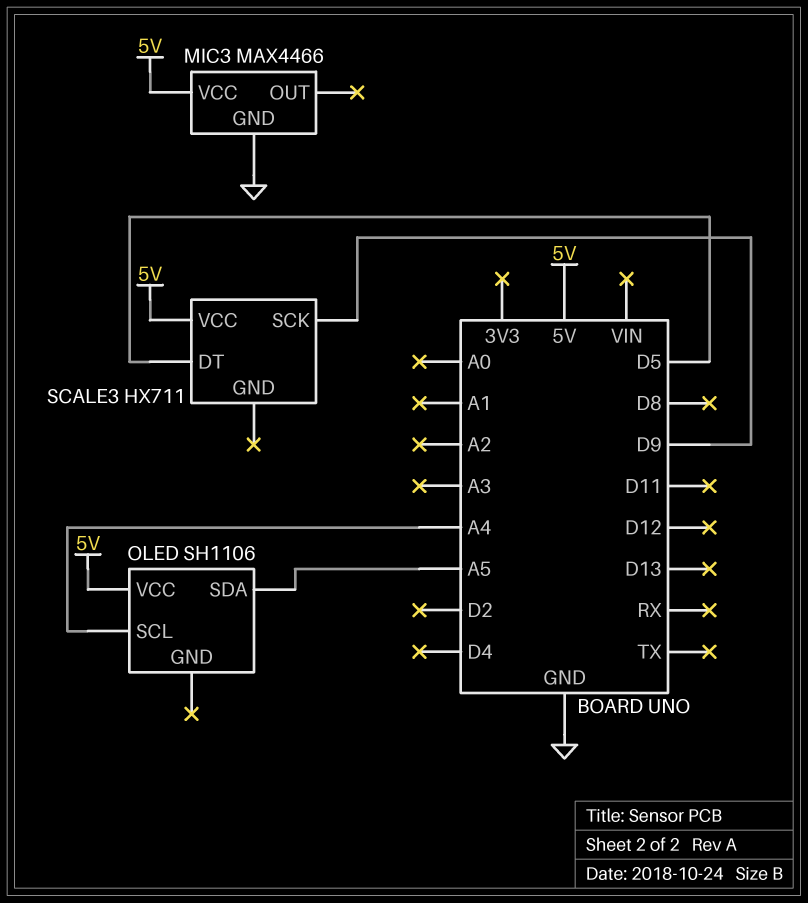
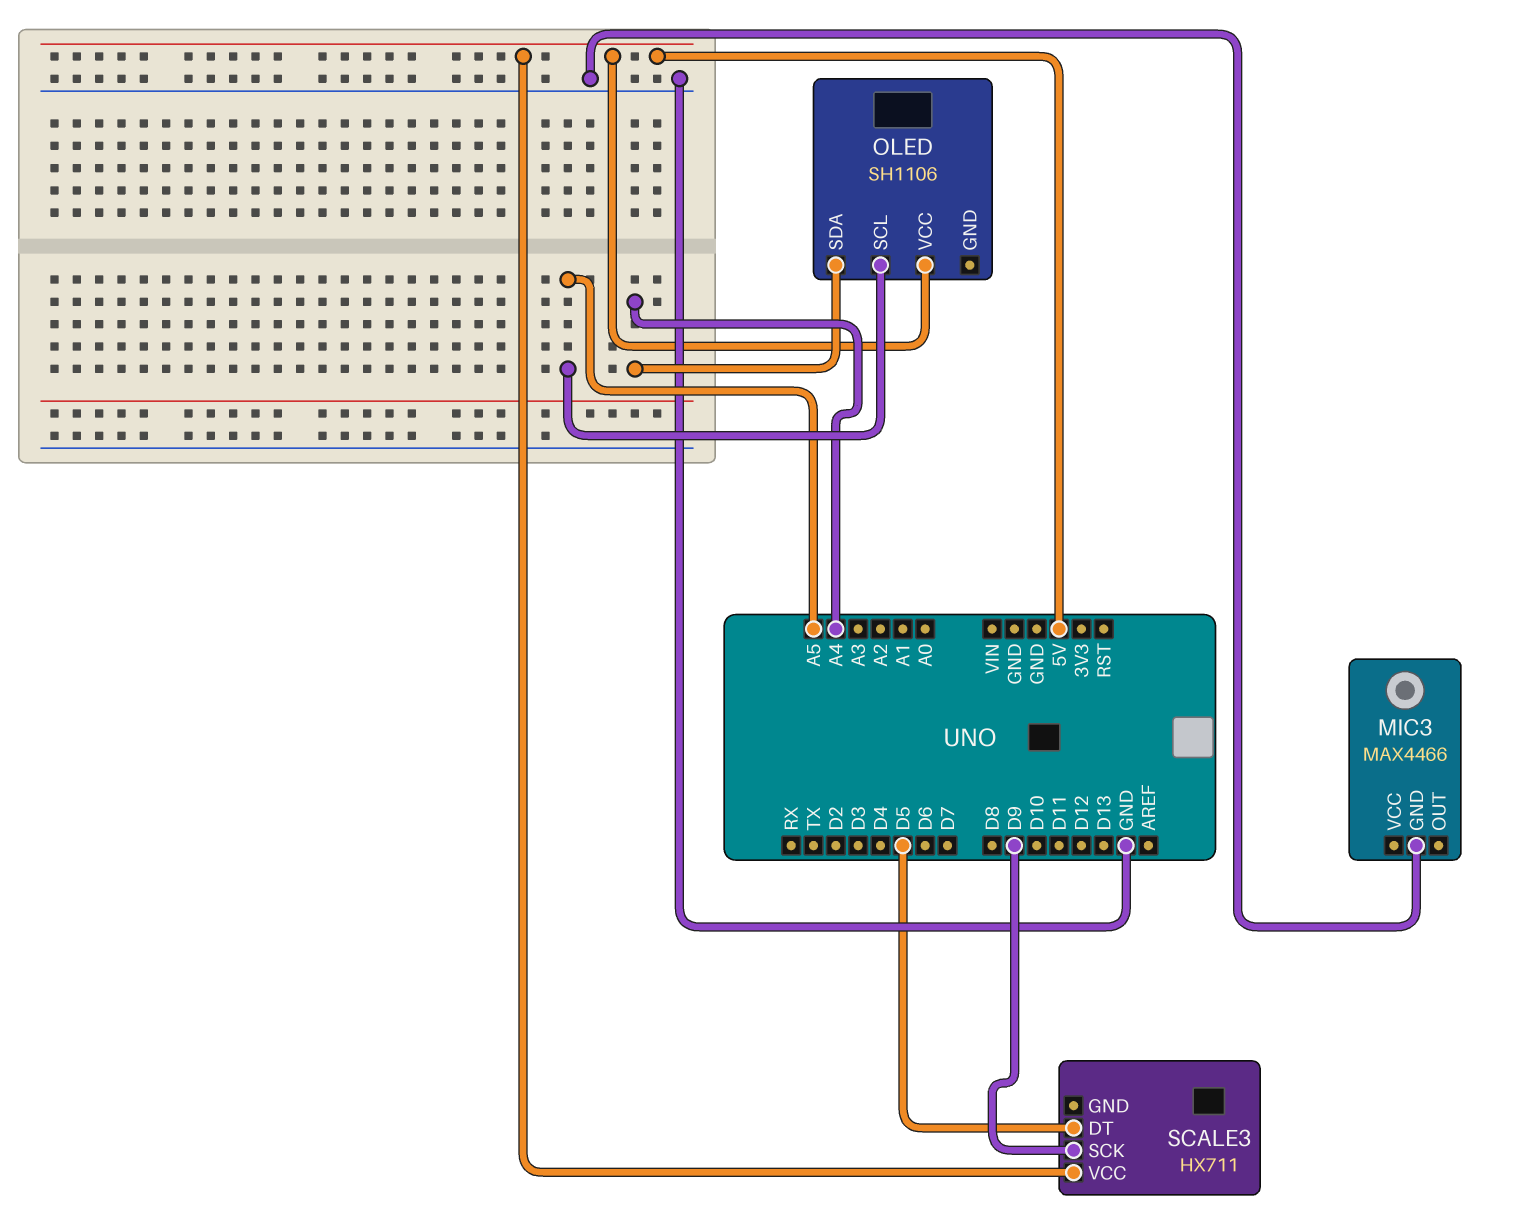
MIC3 pin VCC: 5V -> none
OLED pin SCL: A4 -> A5
OLED pin SDA: A5 -> A4

